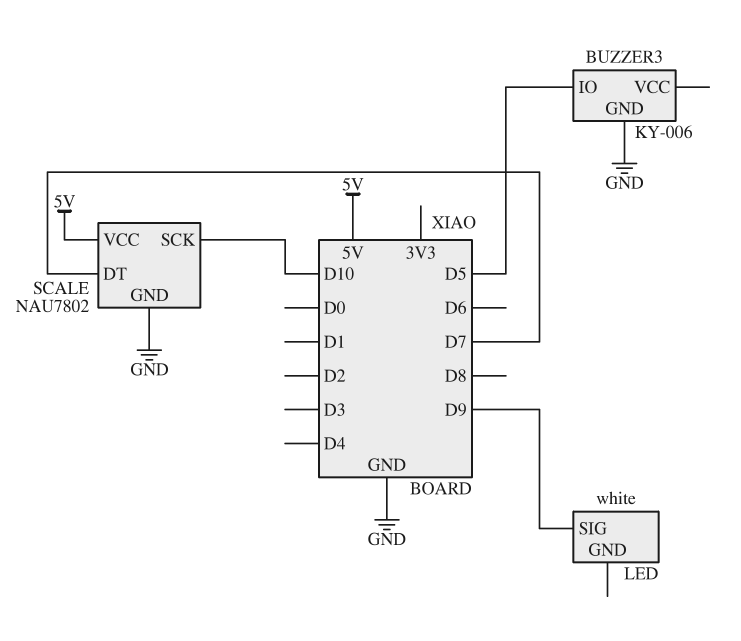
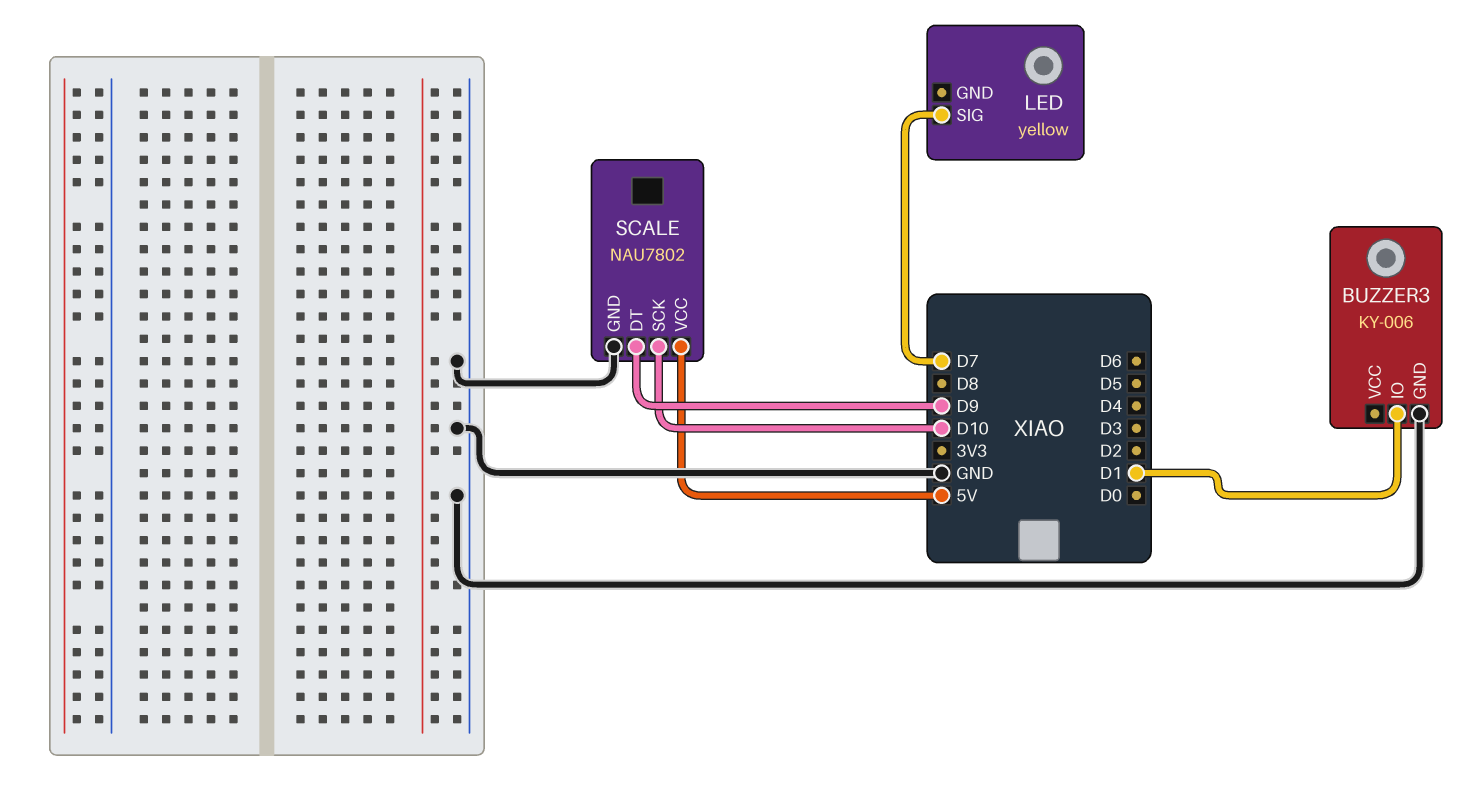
BUZZER3 pin IO: D5 -> D1
LED: white -> yellow
LED pin SIG: D9 -> D7
SCALE pin DT: D7 -> D9

